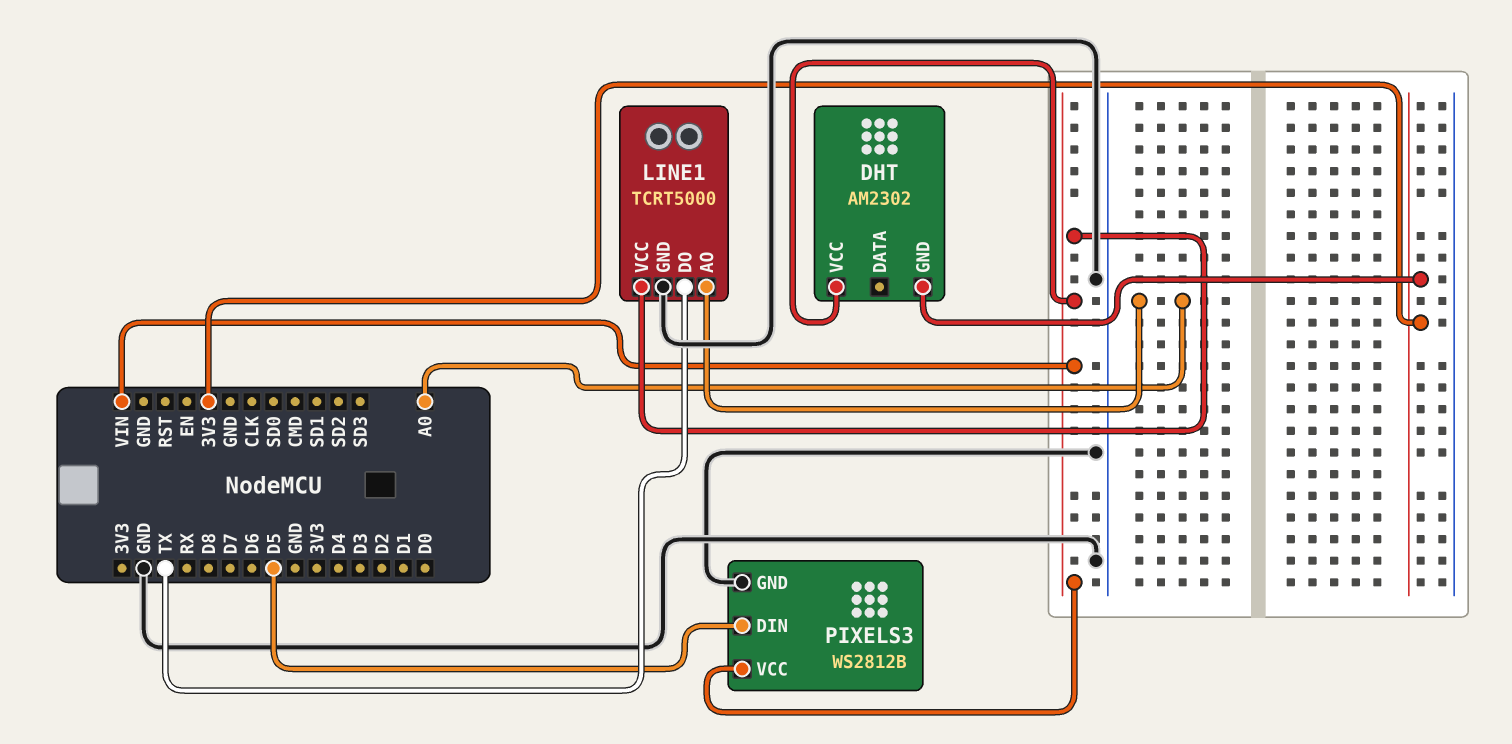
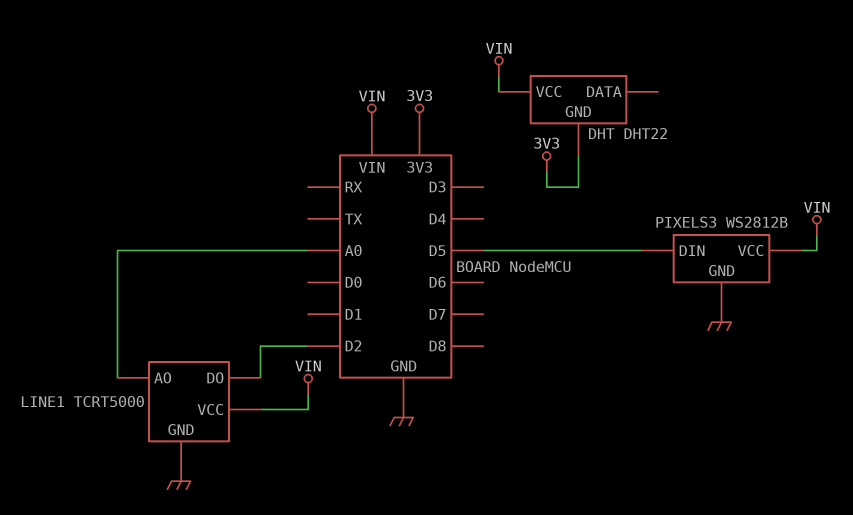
DHT: AM2302 -> DHT22
LINE1 pin DO: TX -> D2

